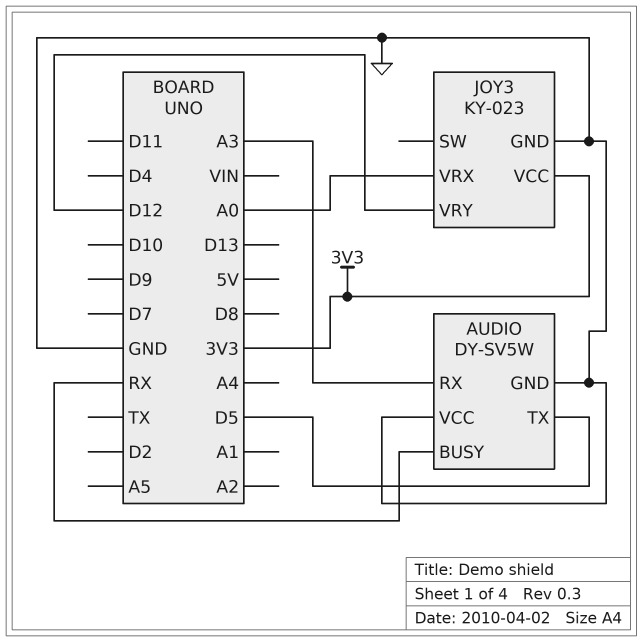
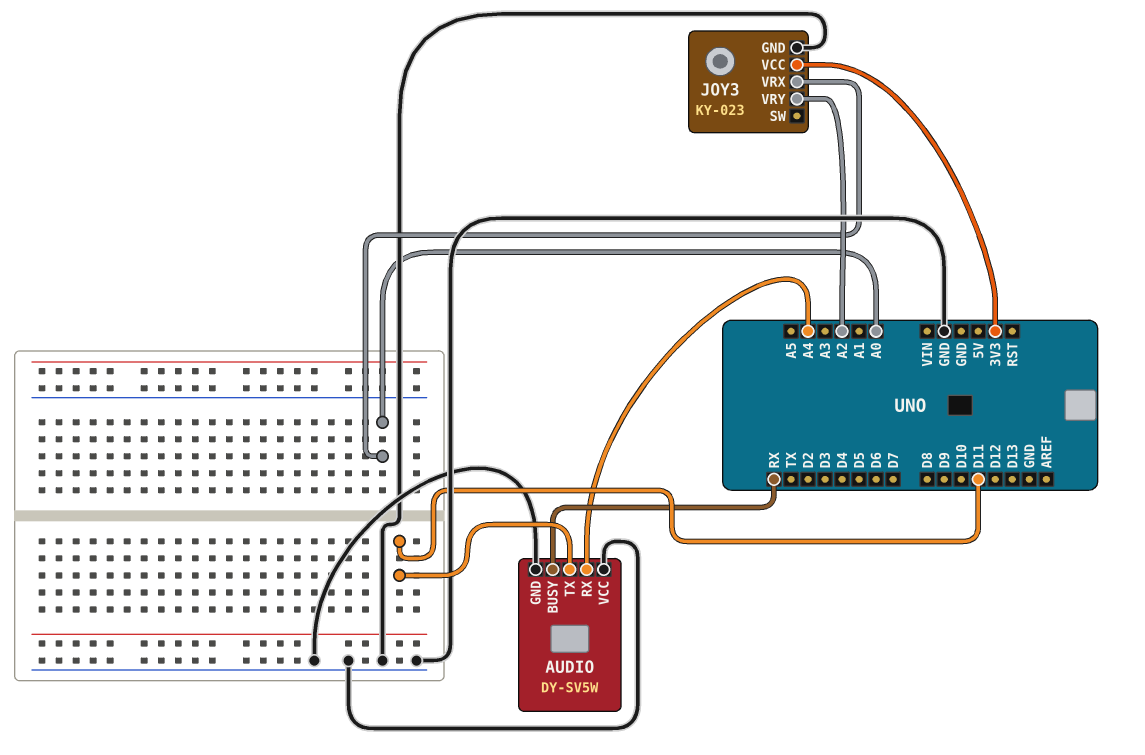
AUDIO pin RX: A3 -> A4
AUDIO pin TX: D5 -> D11
JOY3 pin VRY: D12 -> A2

